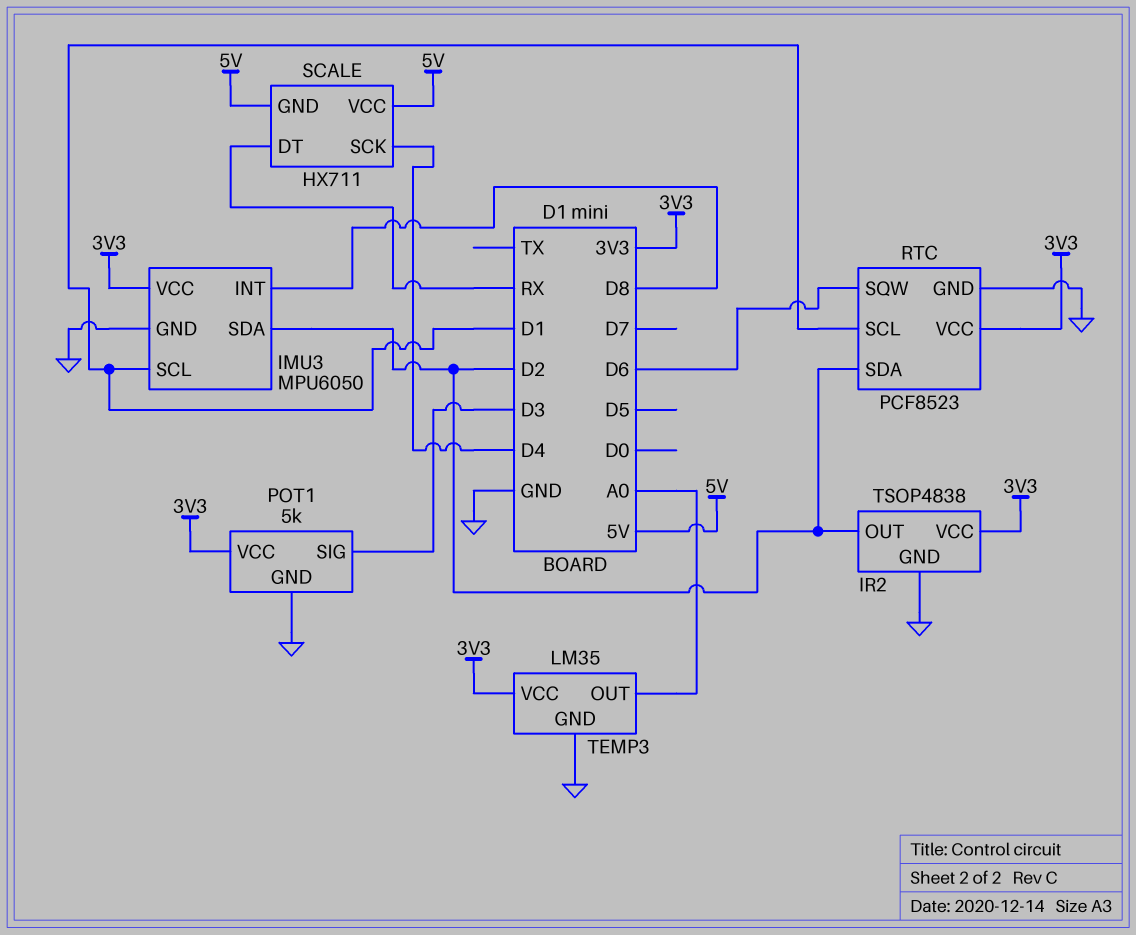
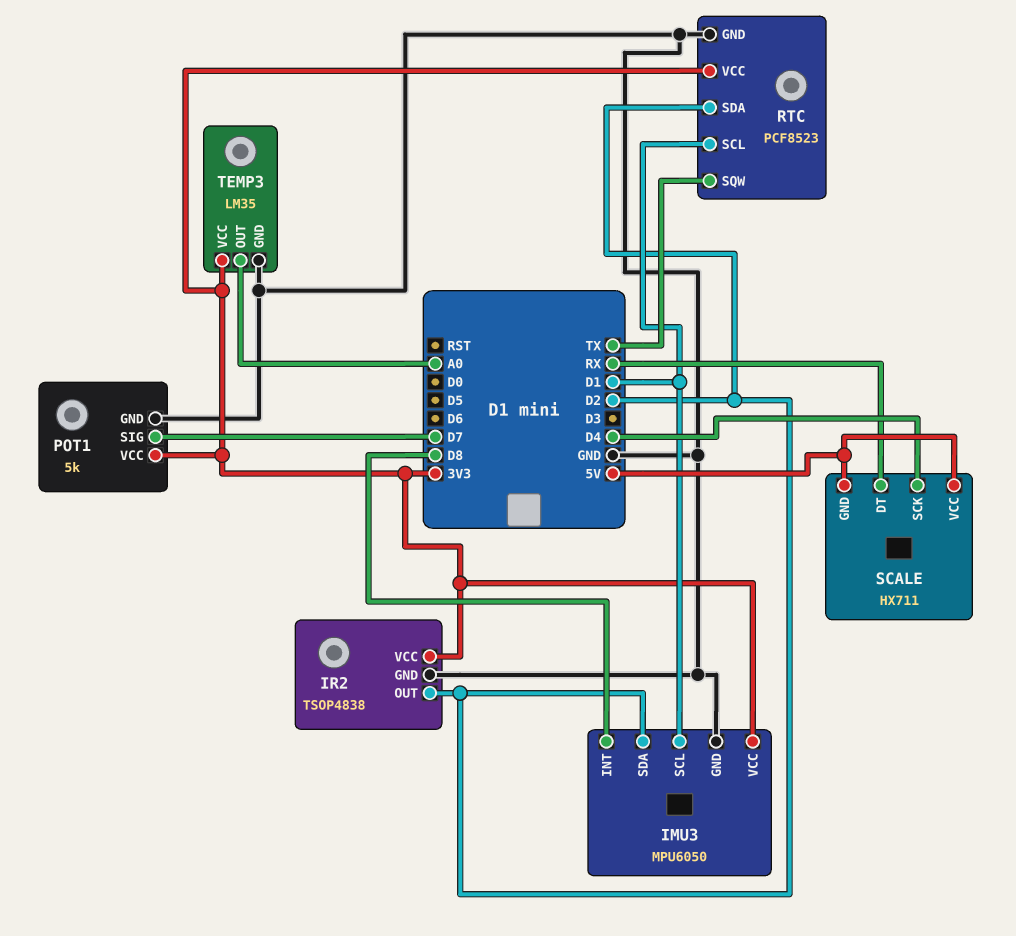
POT1 pin SIG: D3 -> D7
RTC pin SQW: D6 -> TX

